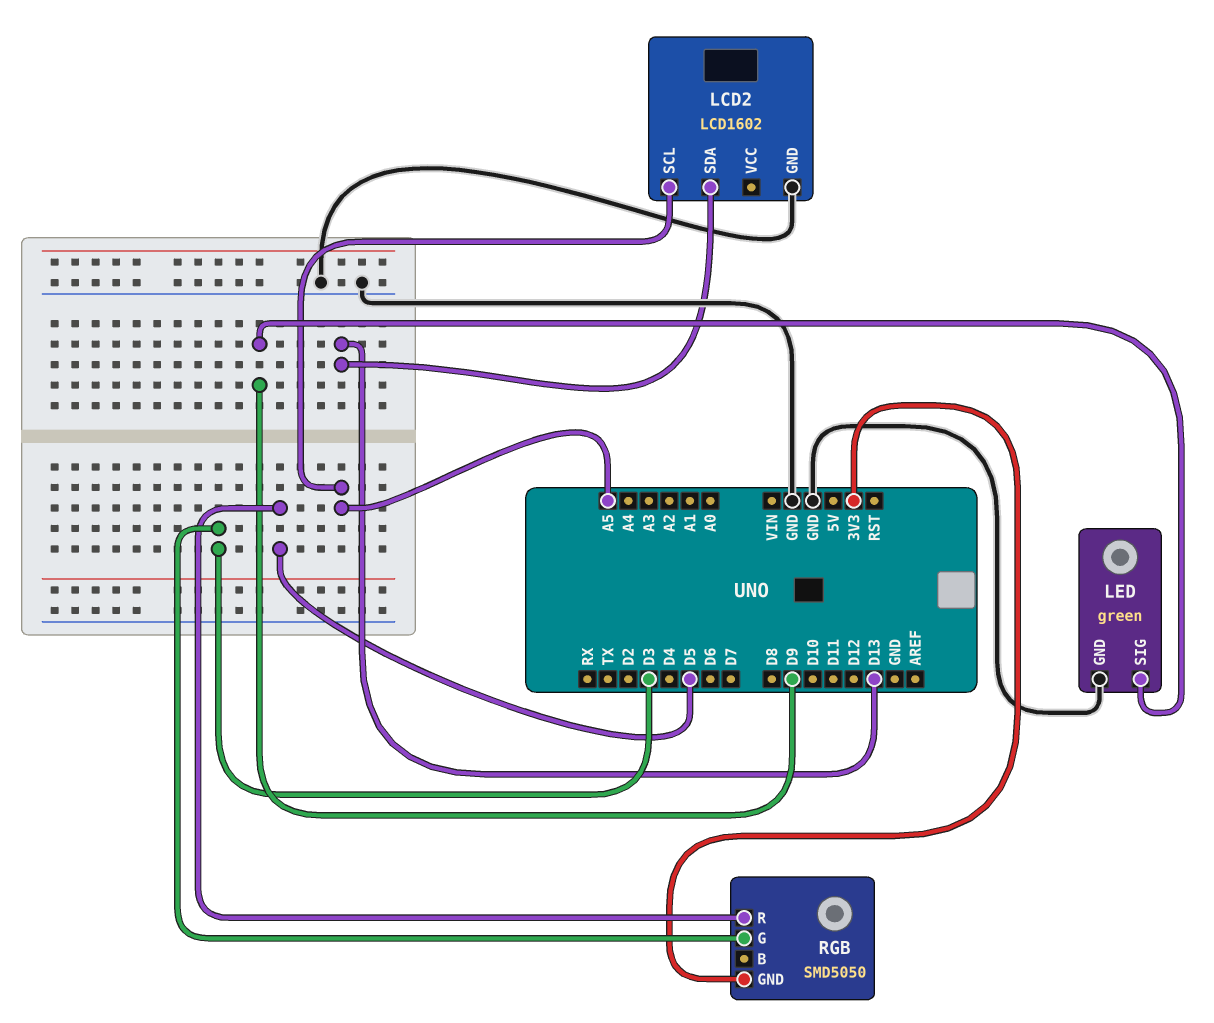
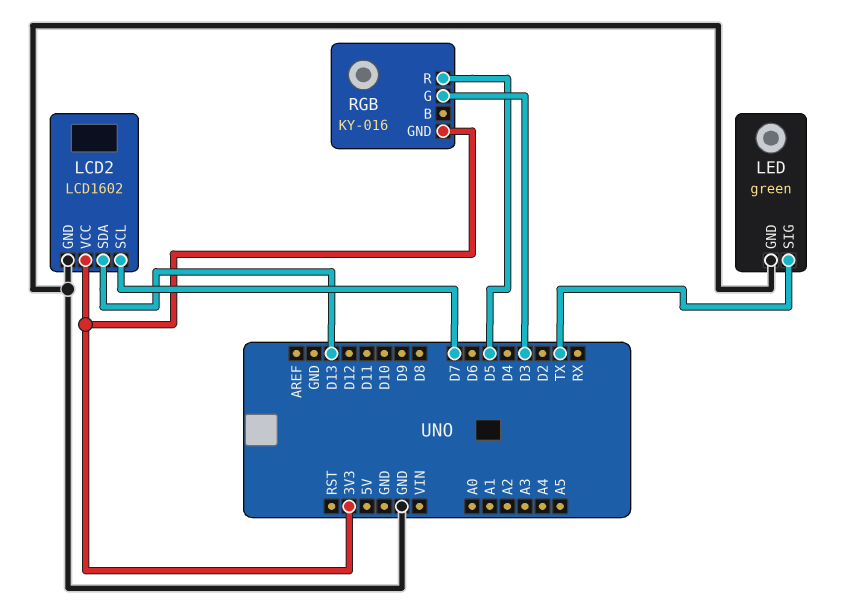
LCD2 pin SCL: A5 -> D7
LCD2 pin VCC: none -> 3V3
LED pin SIG: D9 -> TX
RGB: SMD5050 -> KY-016

